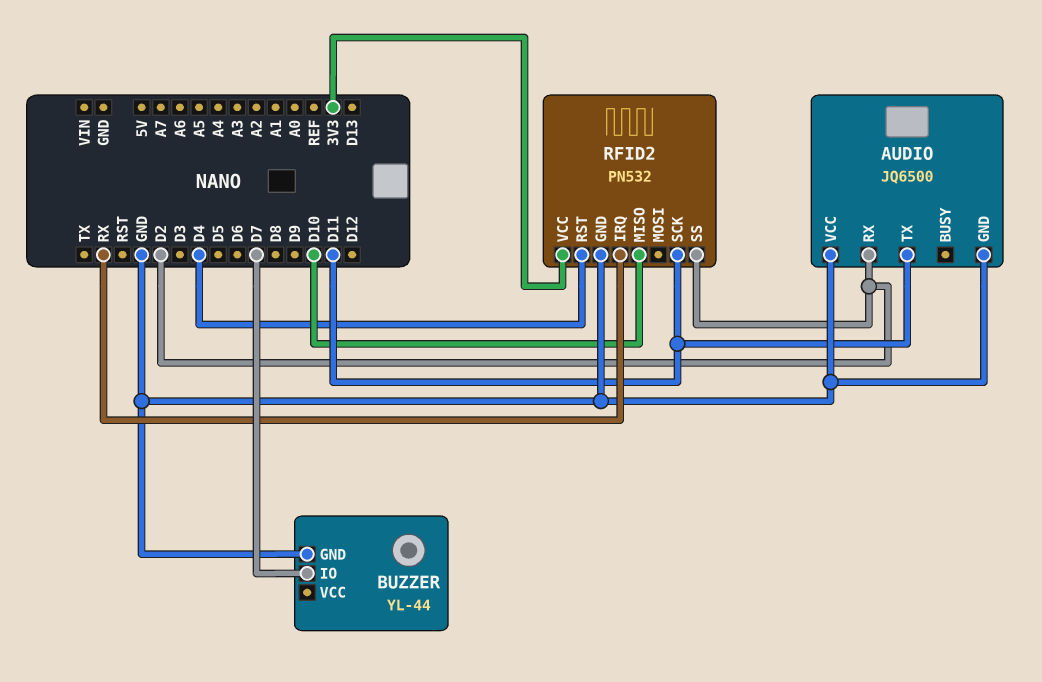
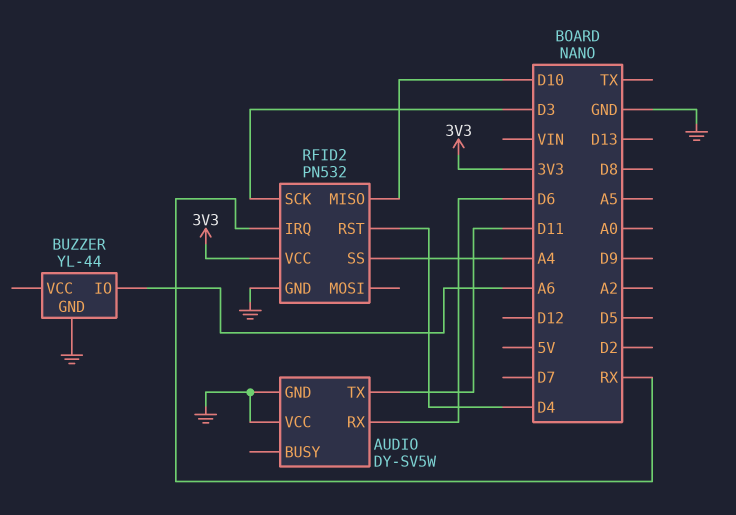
AUDIO: JQ6500 -> DY-SV5W
AUDIO pin RX: D2 -> D6
BUZZER pin IO: D7 -> A6
RFID2 pin SCK: D11 -> D3
RFID2 pin SS: D2 -> A4

